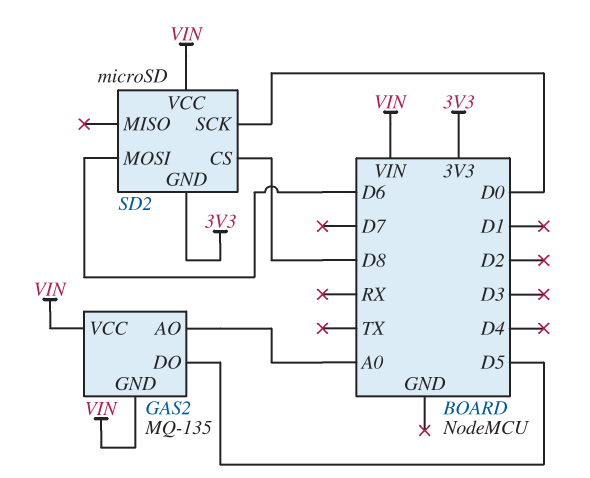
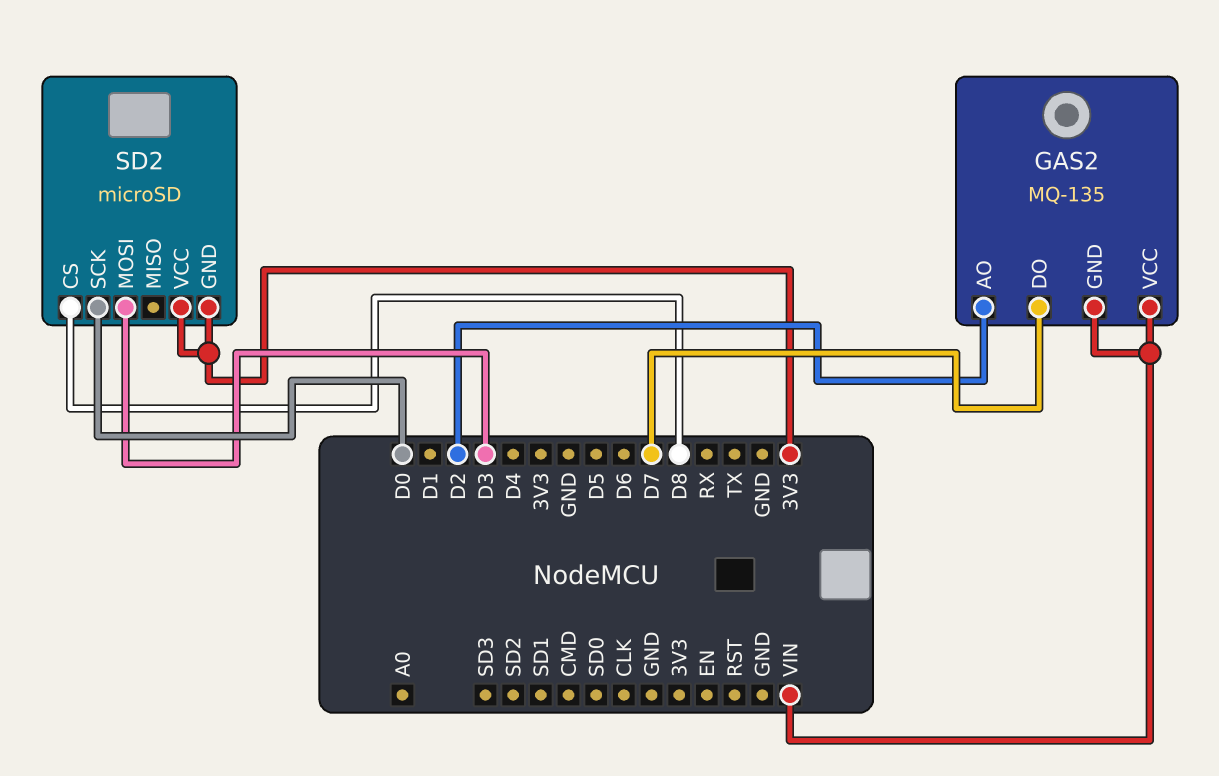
GAS2 pin AO: A0 -> D2
GAS2 pin DO: D5 -> D7
SD2 pin MOSI: D6 -> D3
SD2 pin VCC: VIN -> 3V3

